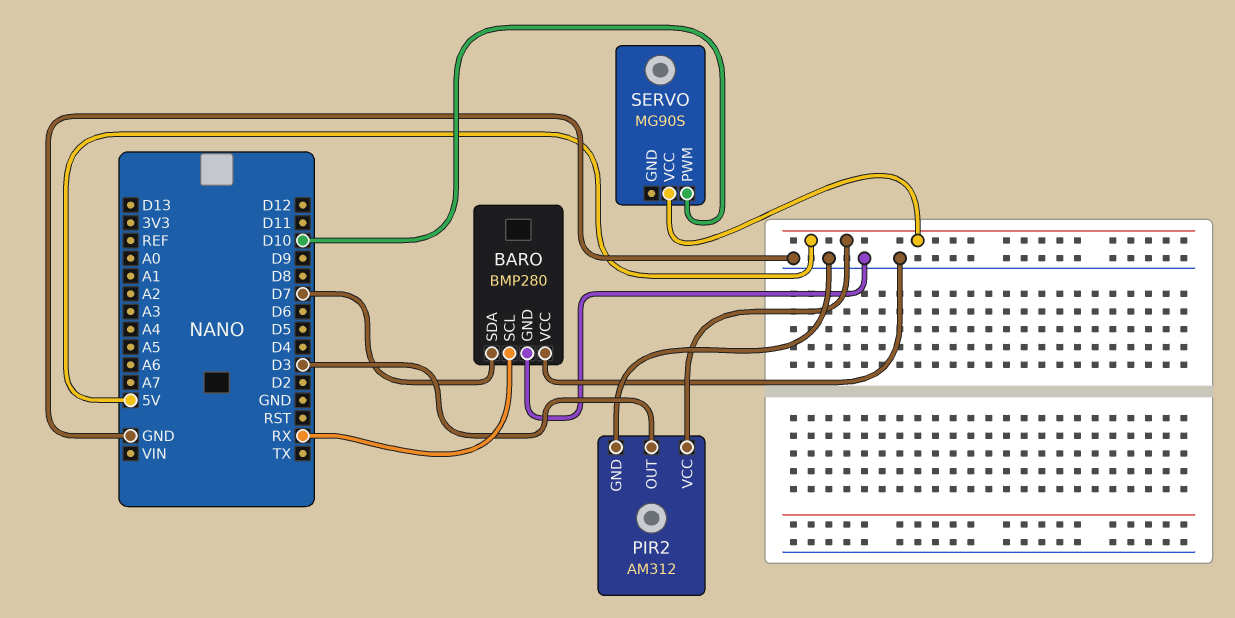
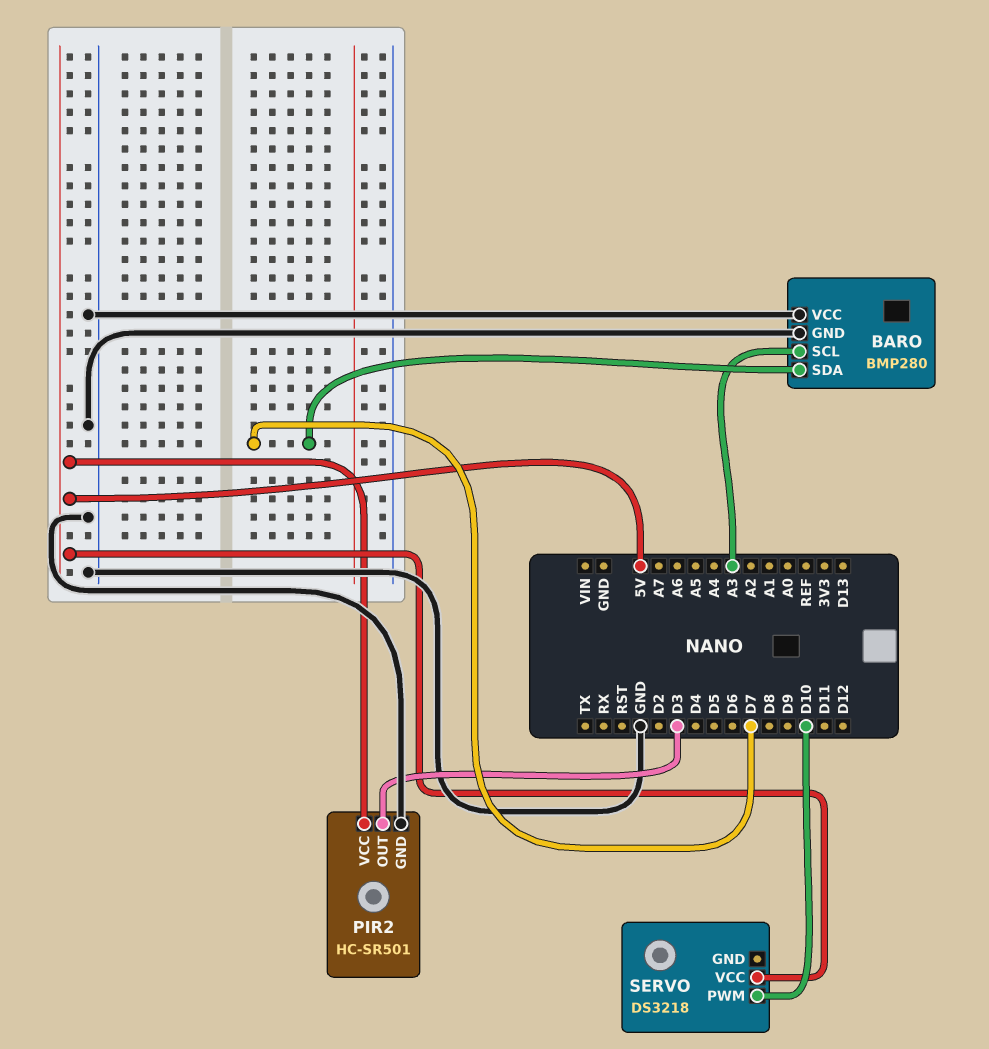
BARO pin SCL: RX -> A3
PIR2: AM312 -> HC-SR501
SERVO: MG90S -> DS3218

